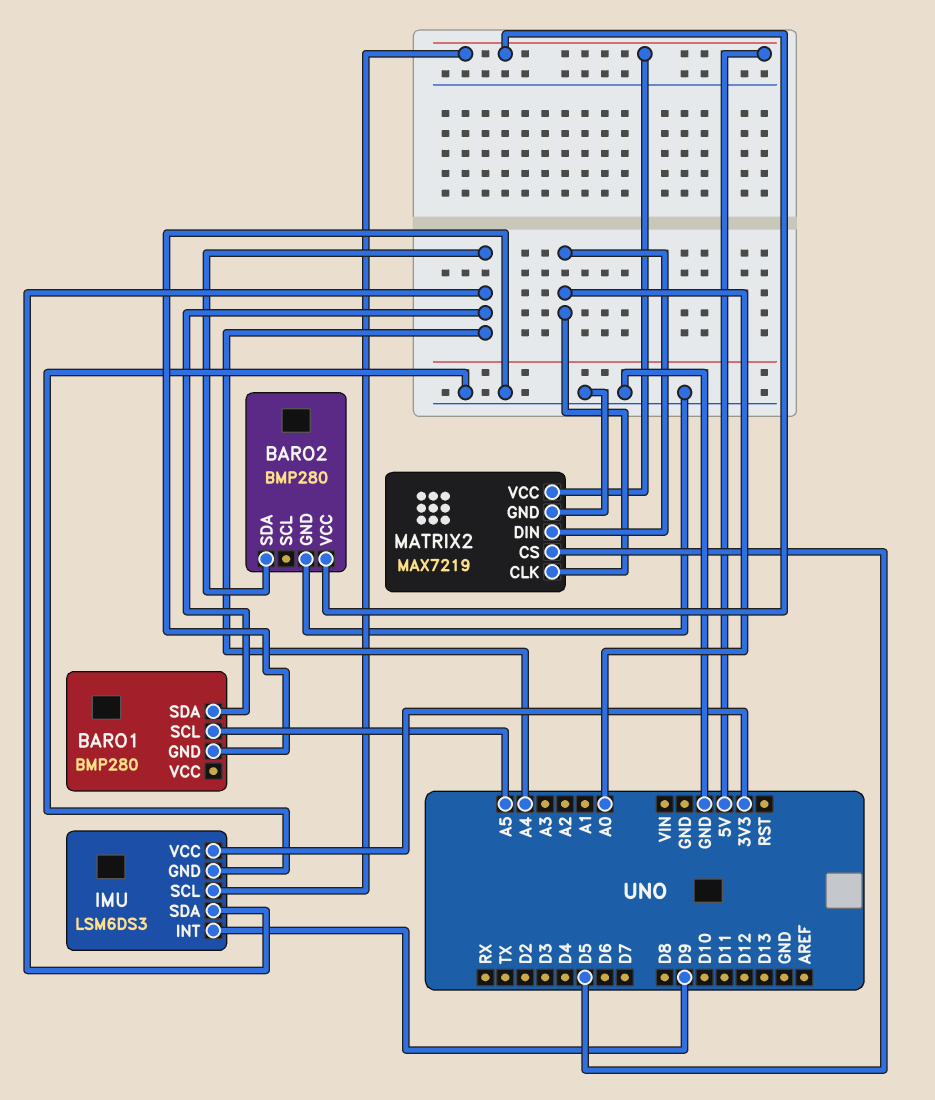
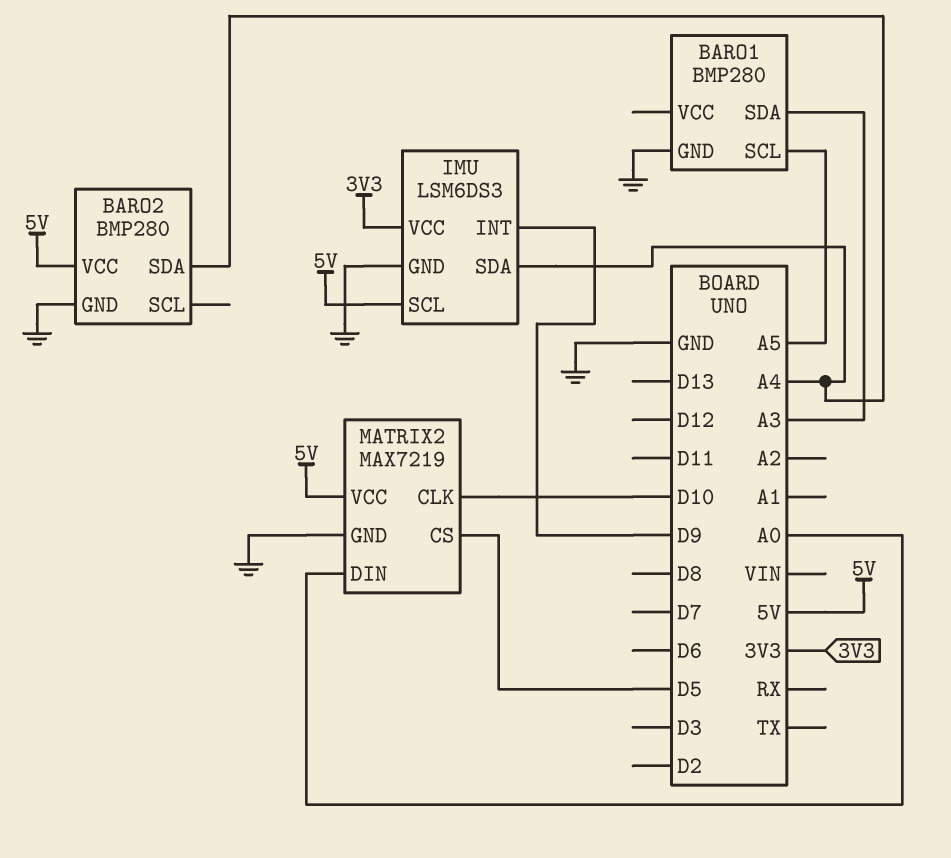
BARO1 pin SDA: A4 -> A3
MATRIX2 pin CLK: A0 -> D10

